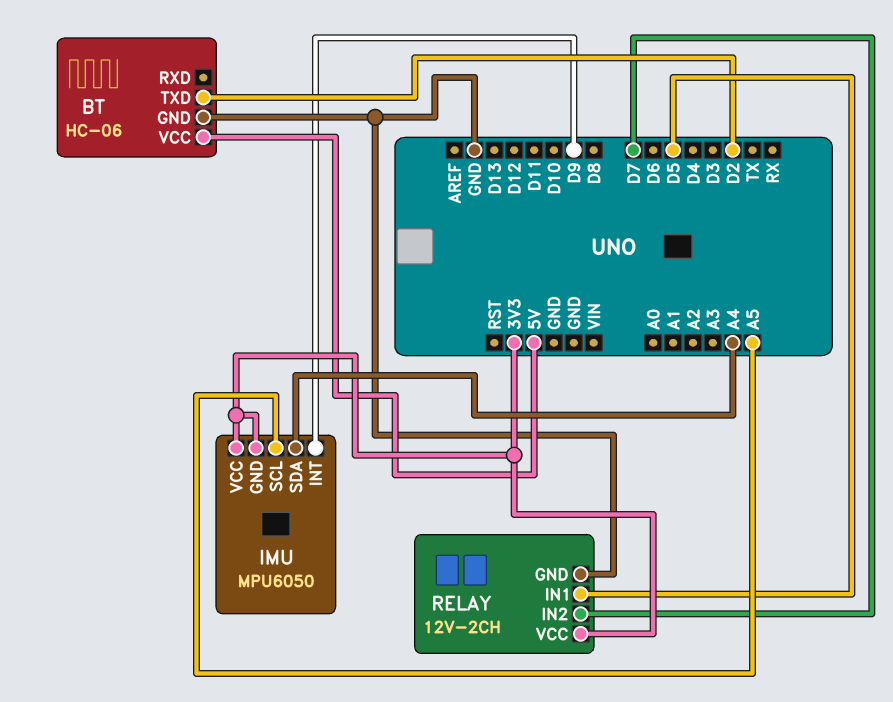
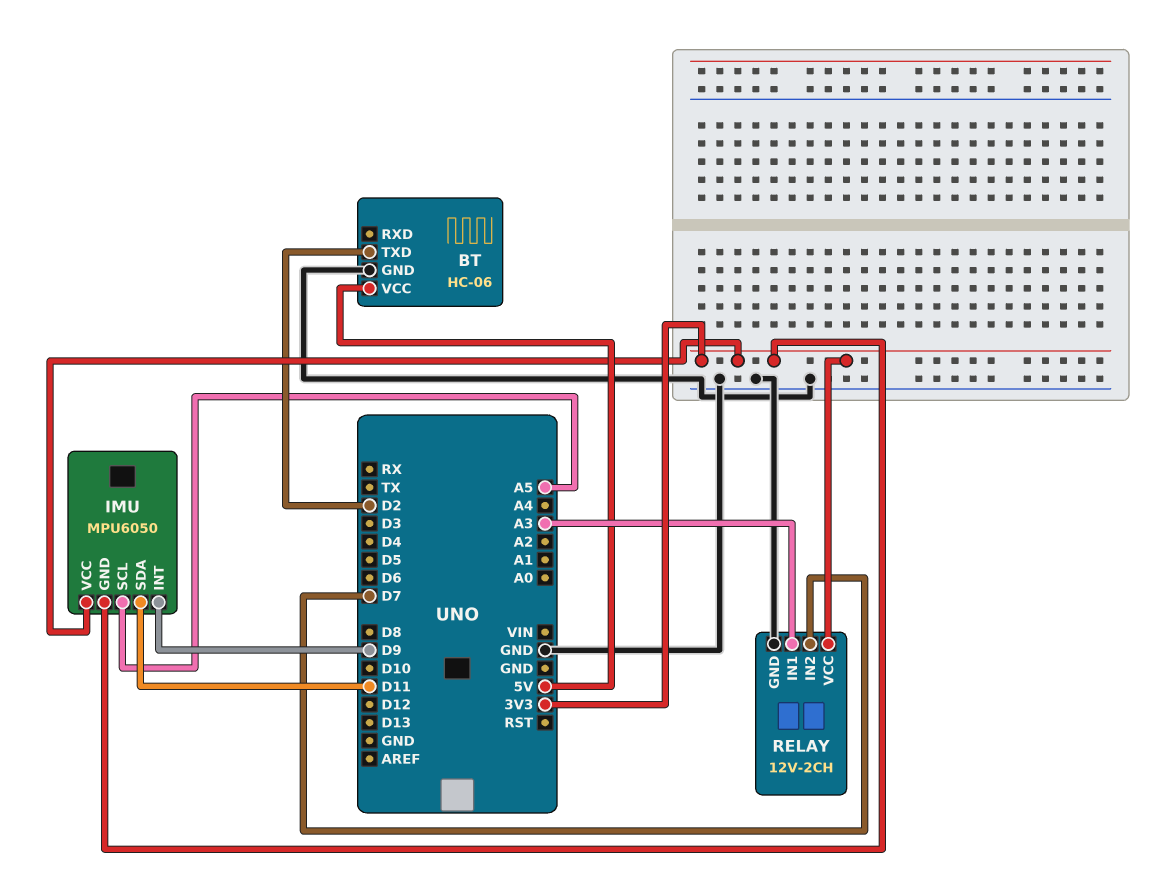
IMU pin SDA: A4 -> D11
RELAY pin IN1: D5 -> A3

